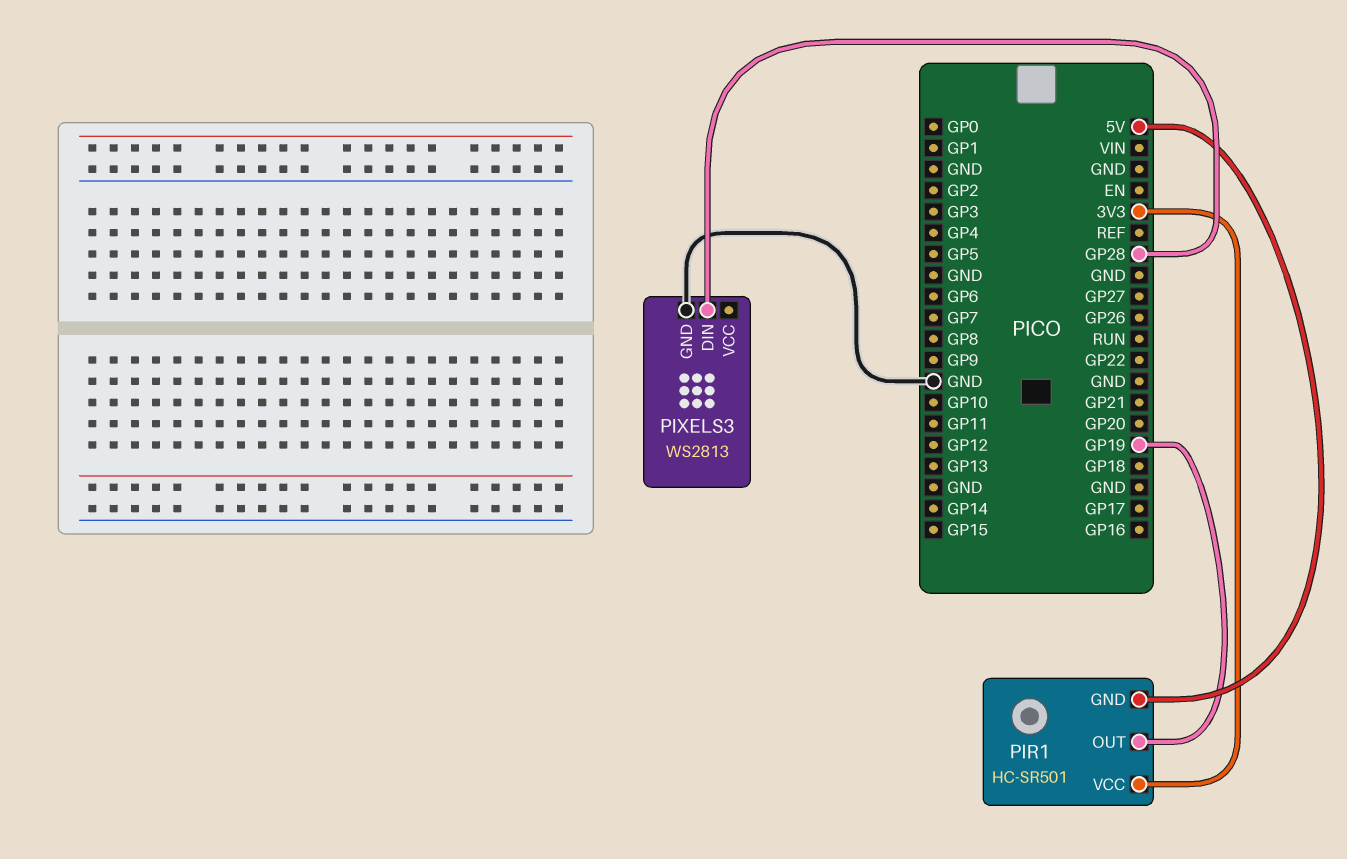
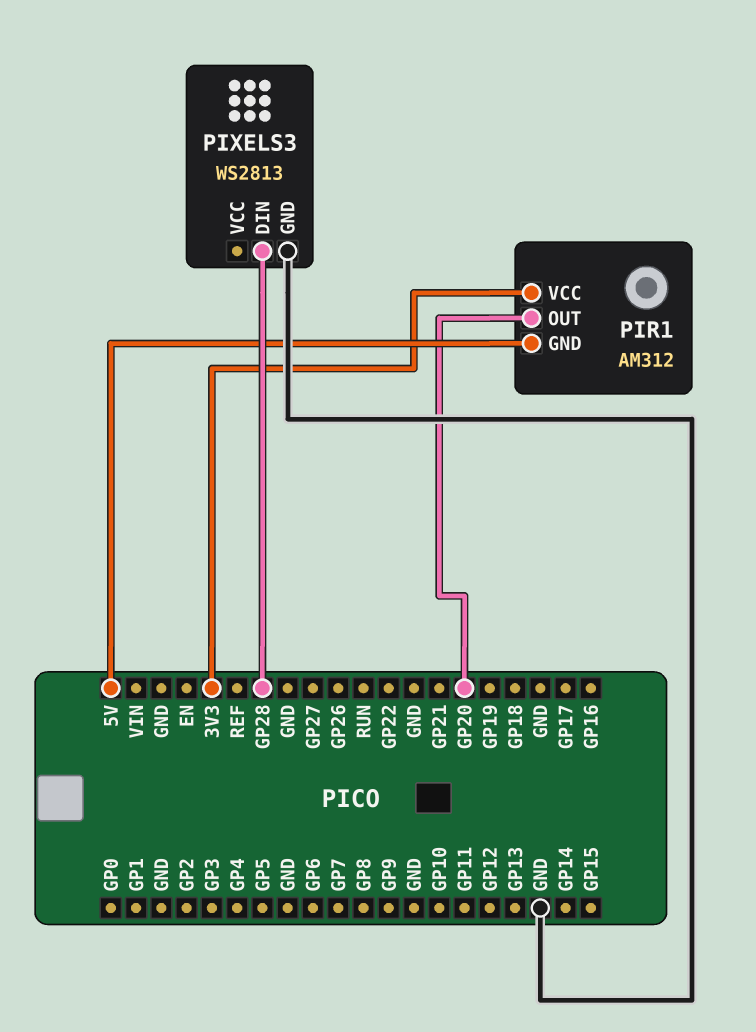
PIR1: HC-SR501 -> AM312
PIR1 pin OUT: GP19 -> GP20

